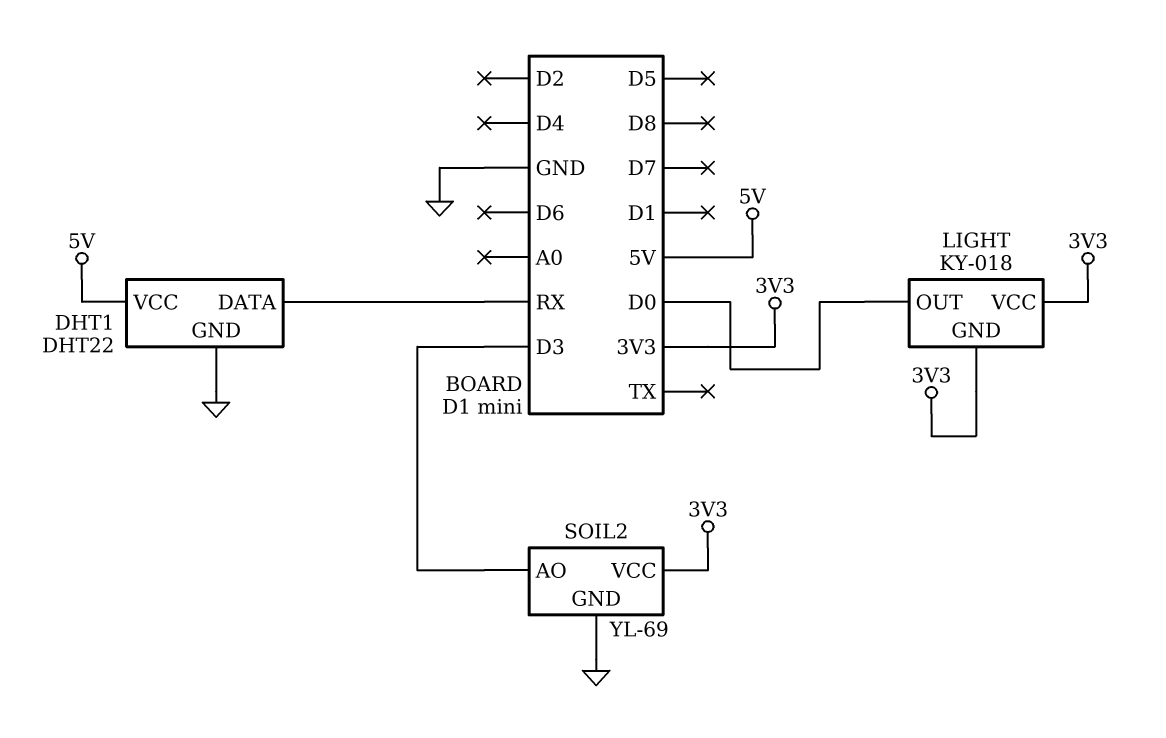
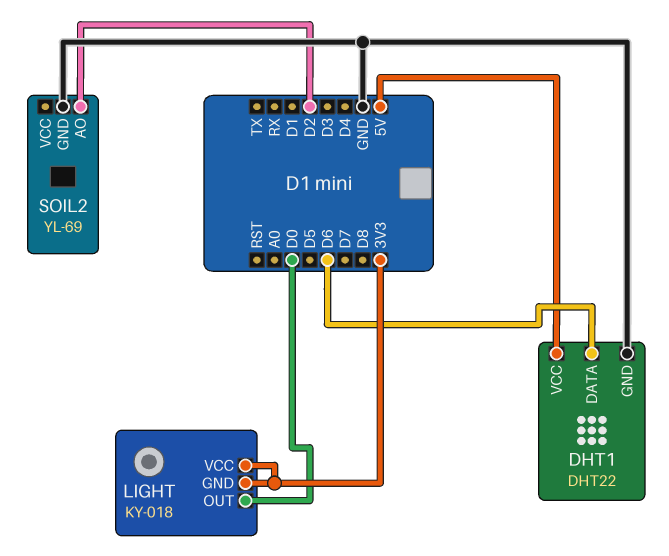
DHT1 pin DATA: RX -> D6
SOIL2 pin AO: D3 -> D2
SOIL2 pin VCC: 3V3 -> none

